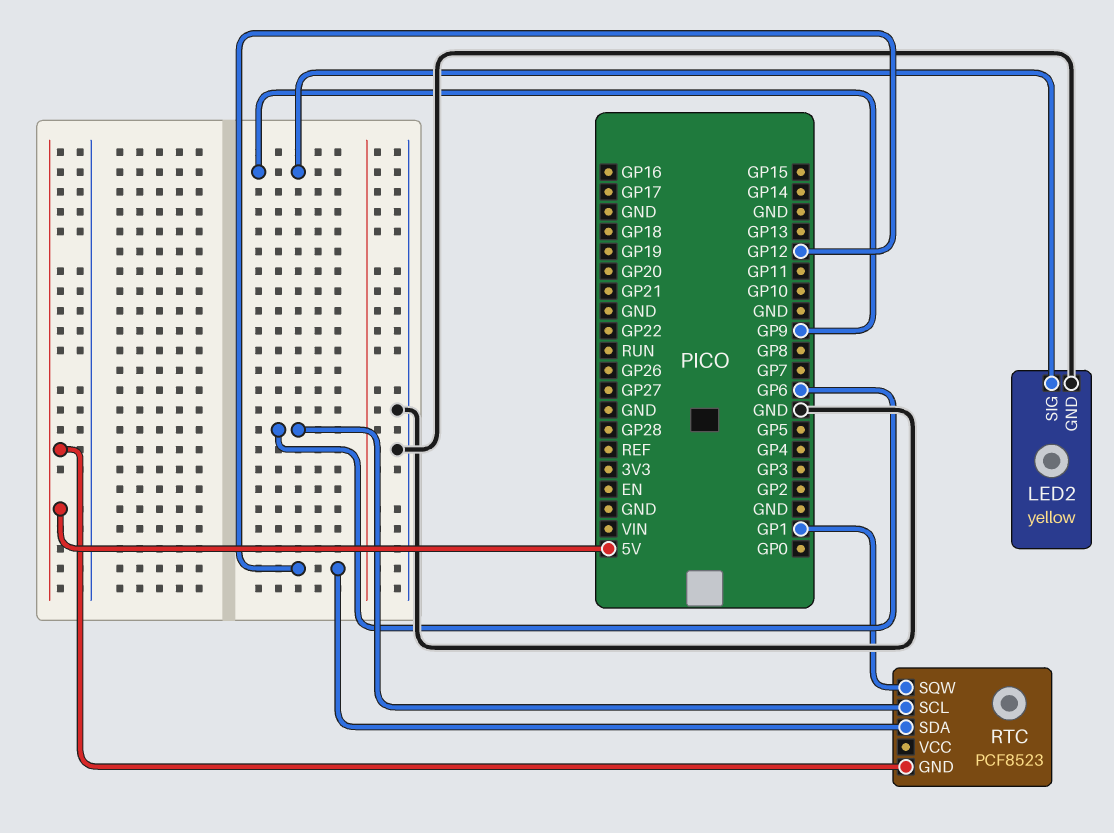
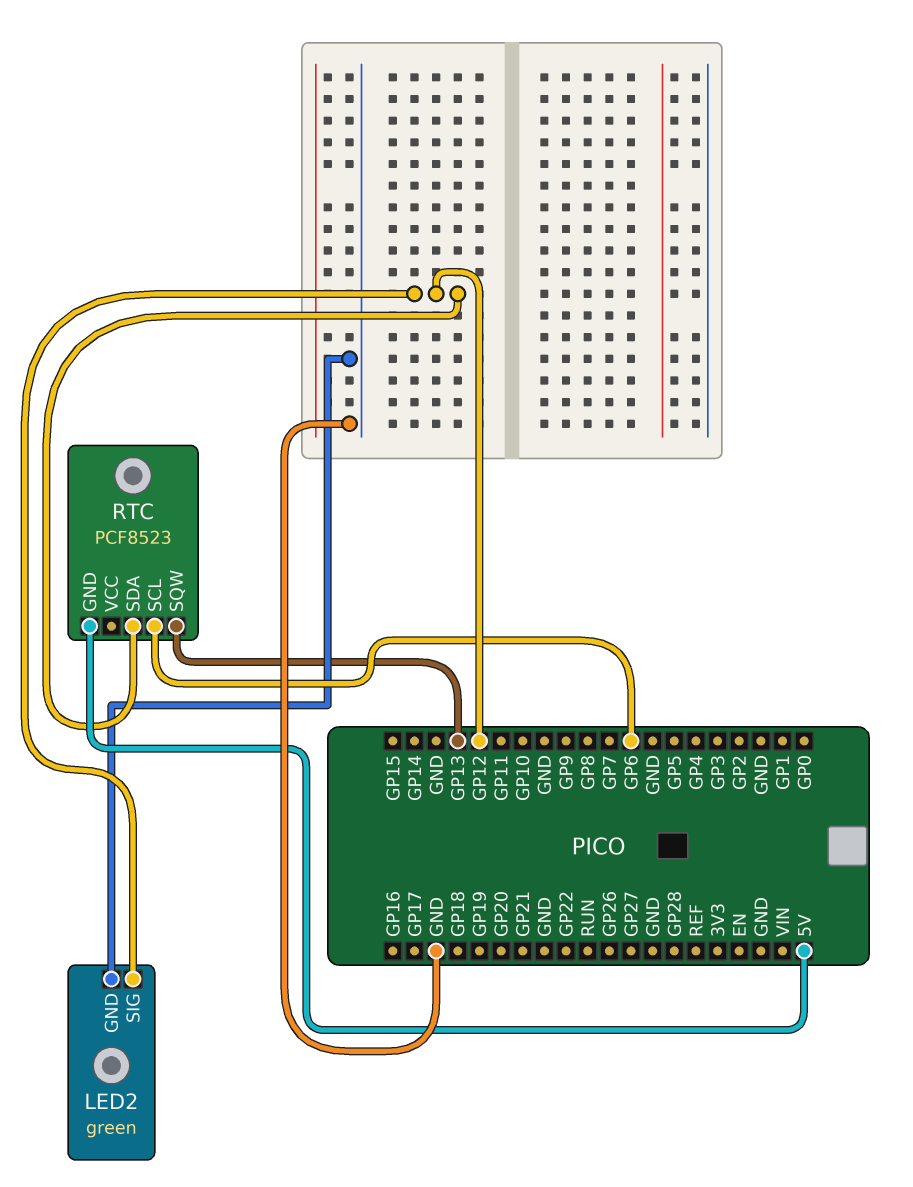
LED2: yellow -> green
LED2 pin SIG: GP9 -> GP12
RTC pin SQW: GP1 -> GP13

